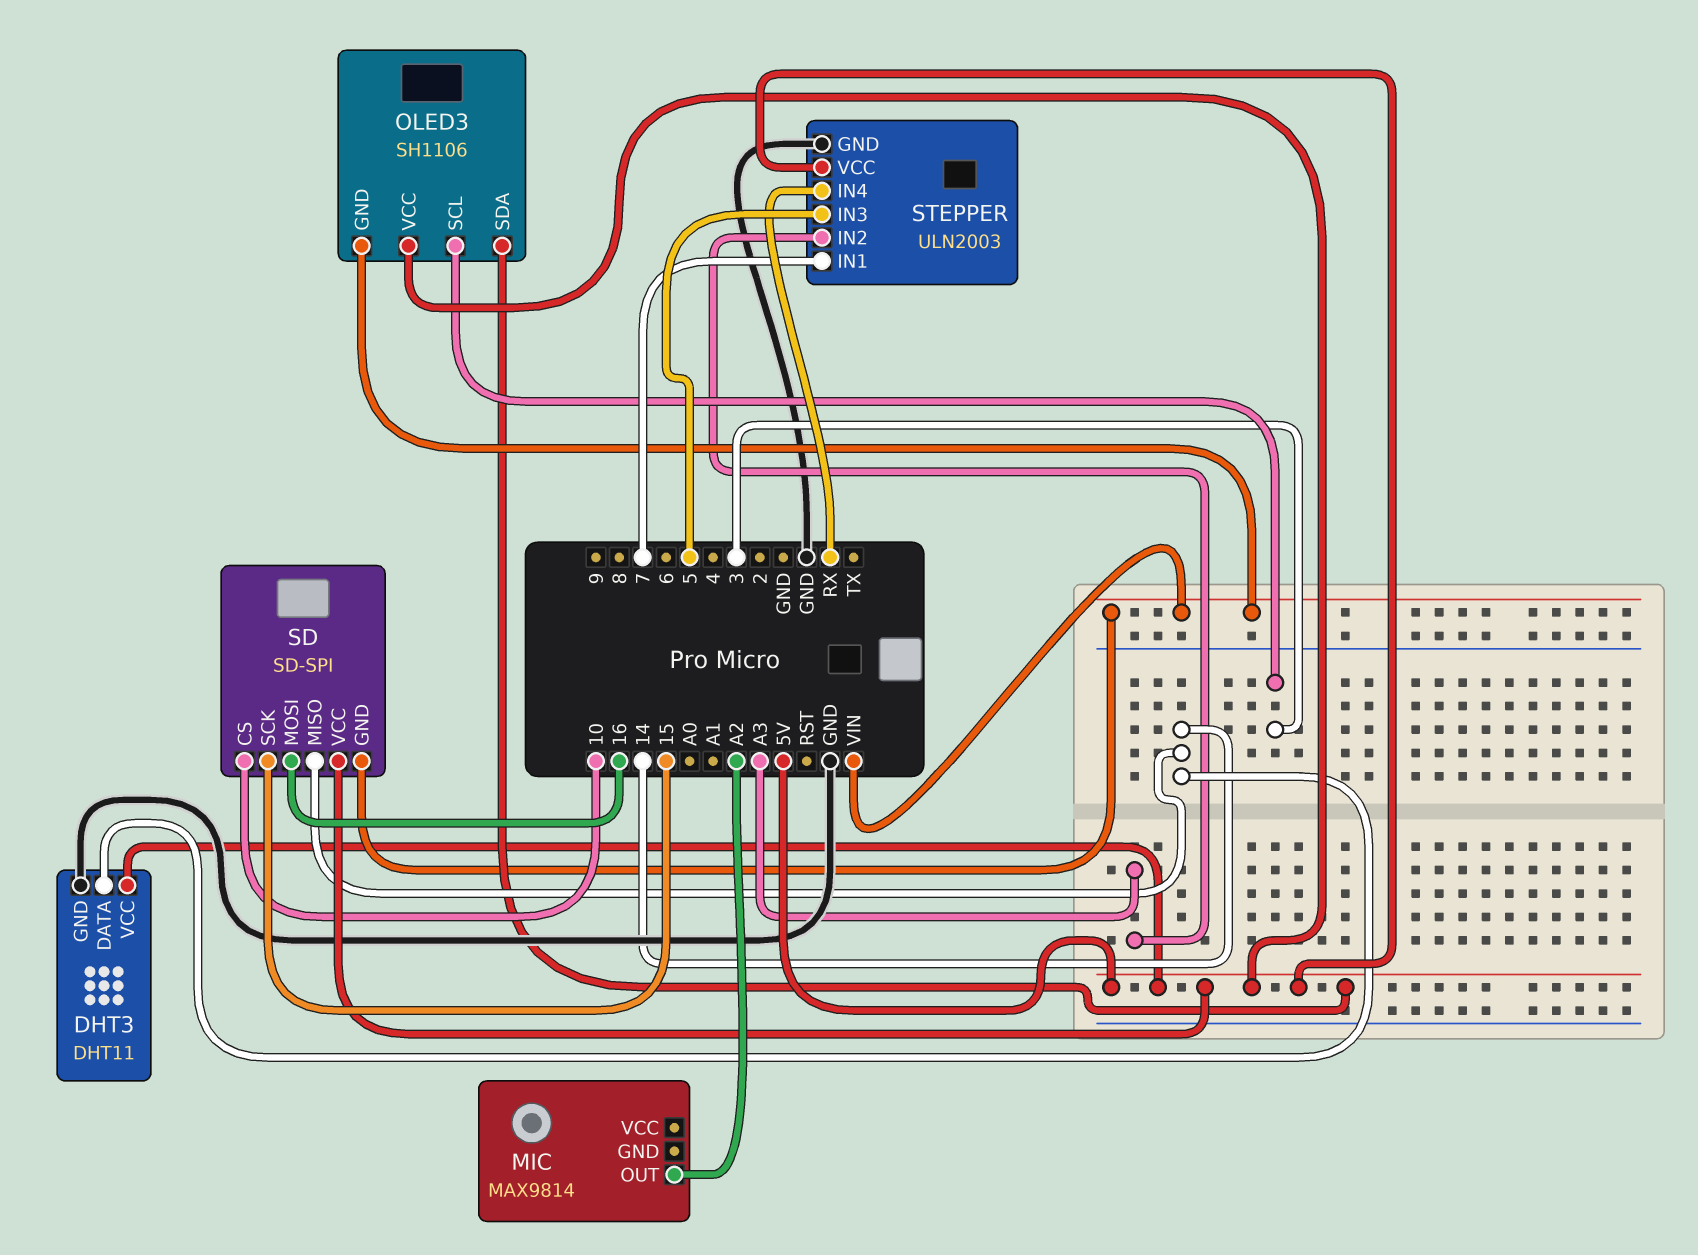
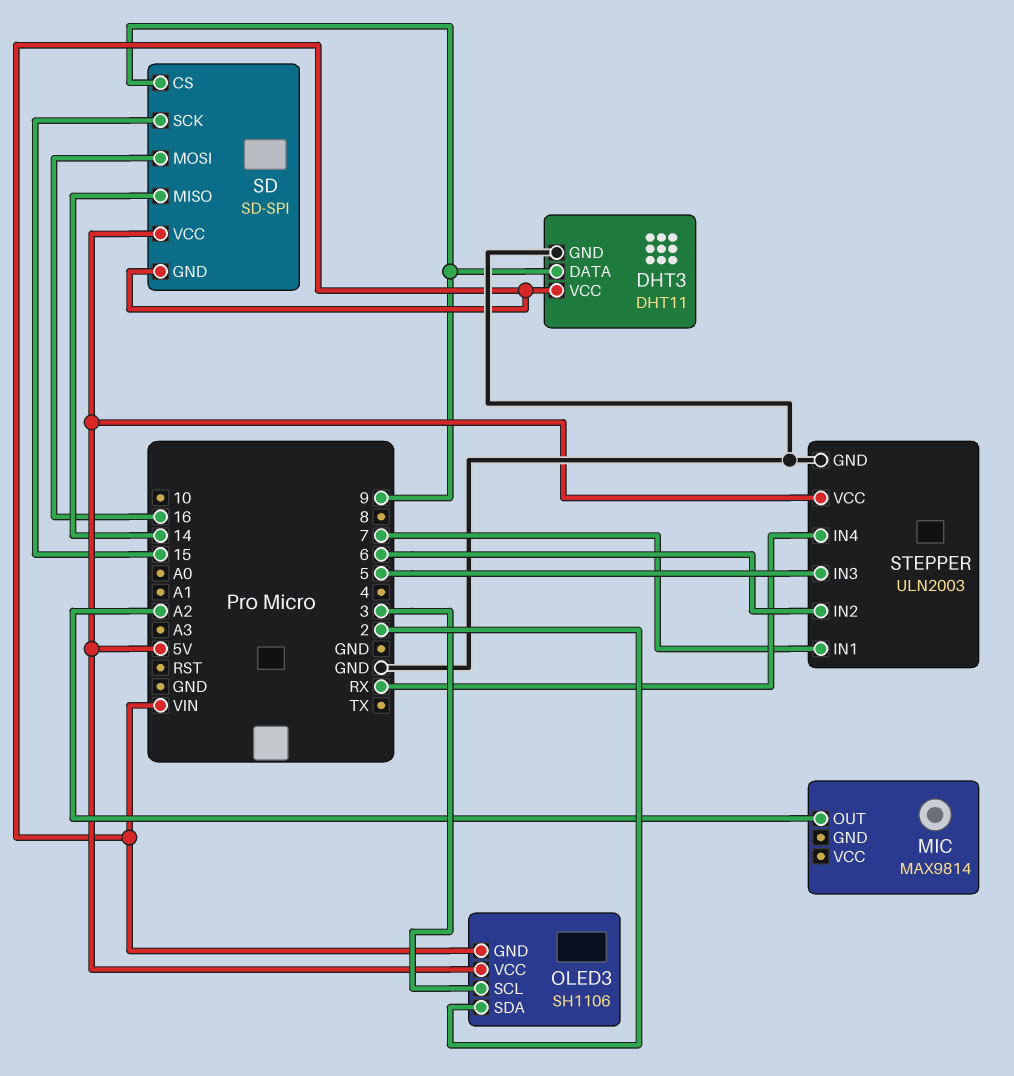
DHT3 pin DATA: 14 -> 9
DHT3 pin VCC: 5V -> VIN
OLED3 pin SDA: 5V -> 2
SD pin CS: 10 -> 9
STEPPER pin IN2: A3 -> 6

